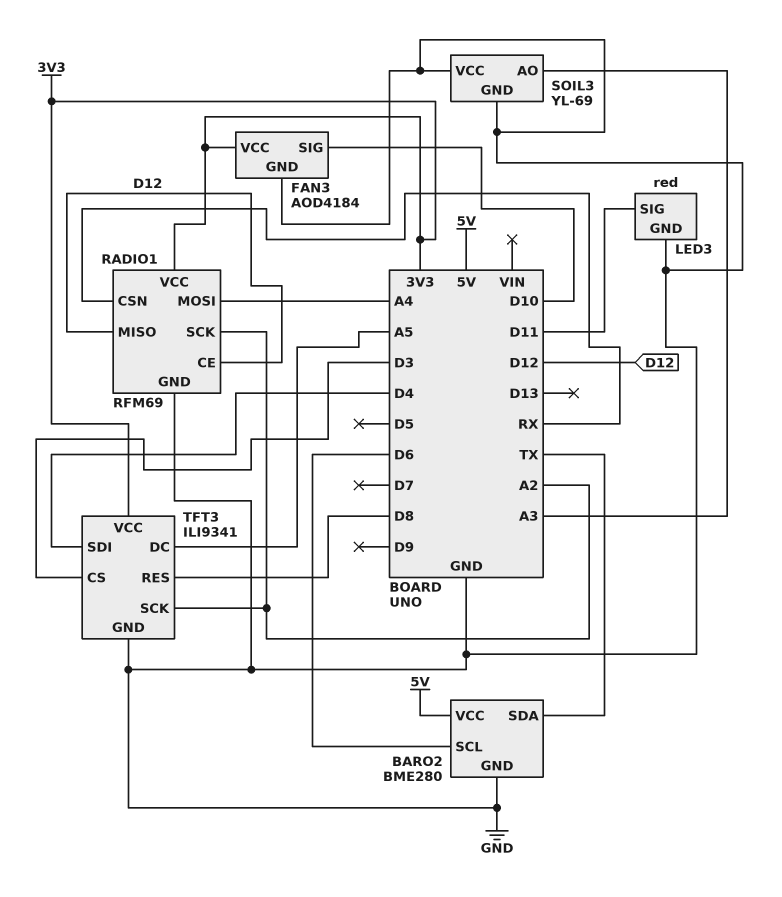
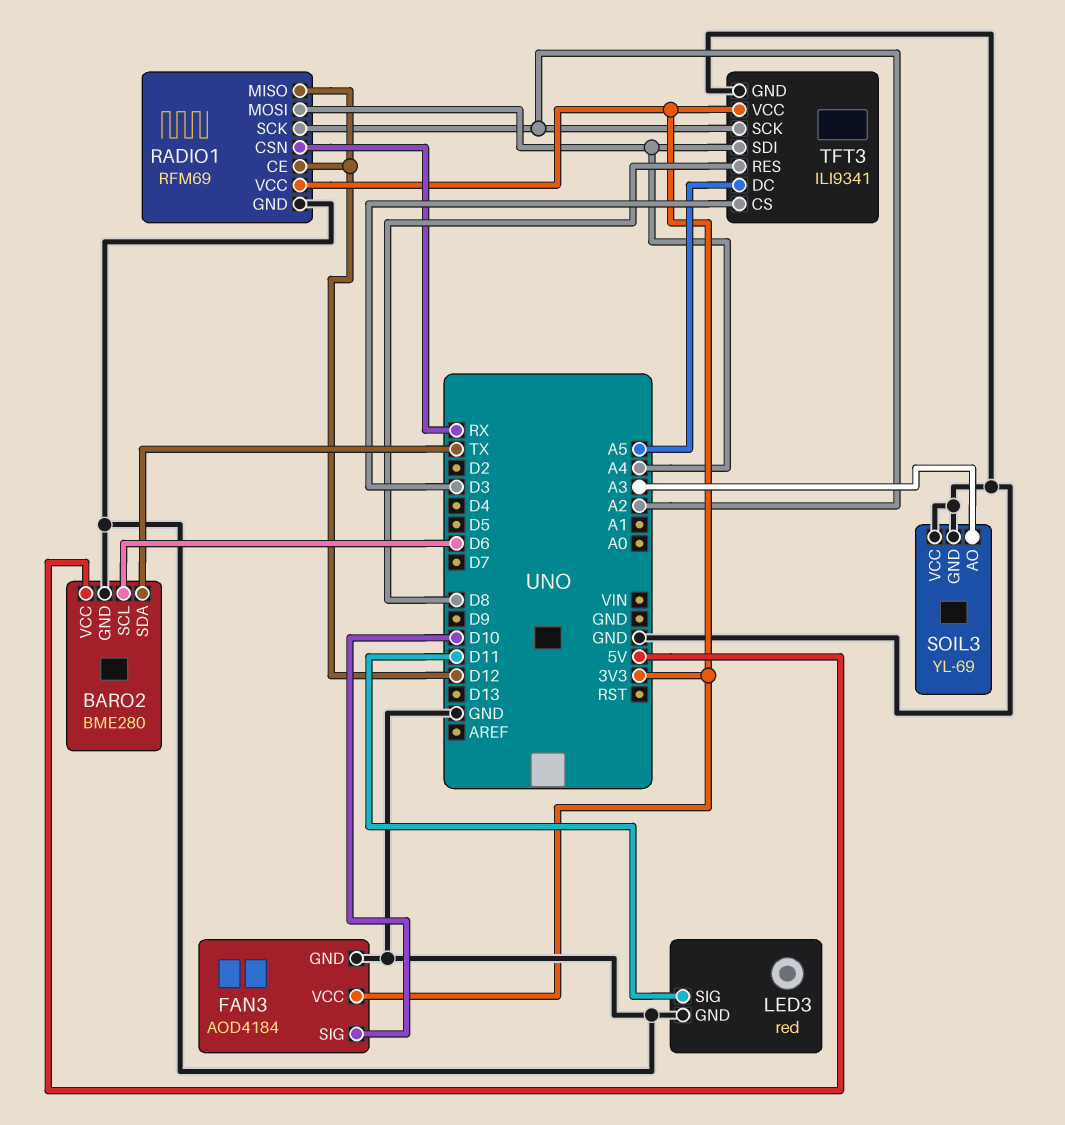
TFT3 pin SDI: D4 -> A4

